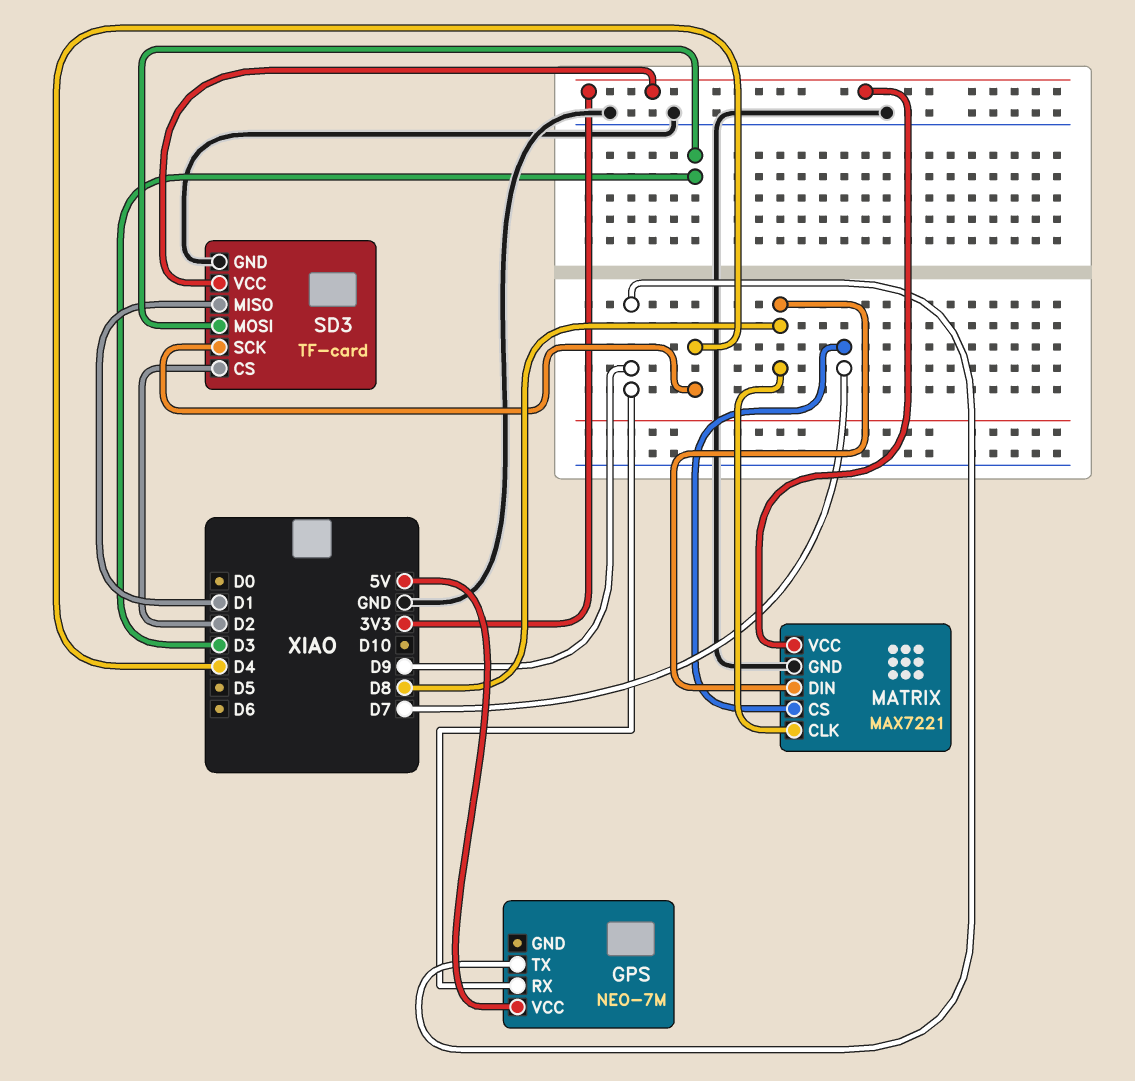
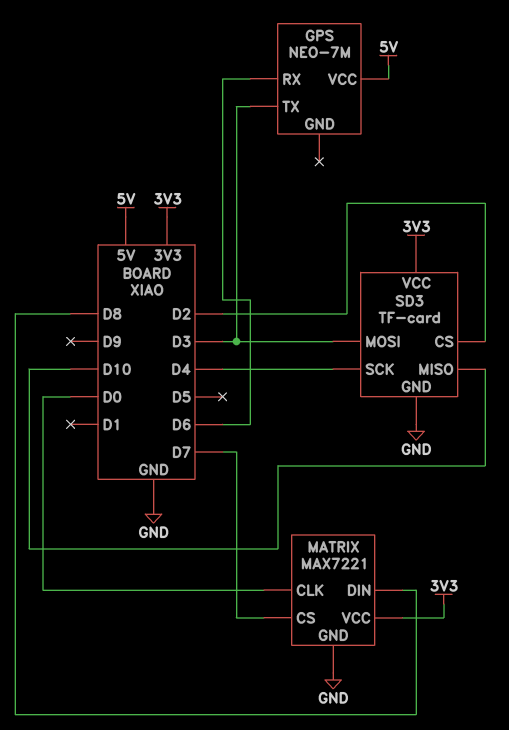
GPS pin RX: D9 -> D6
GPS pin TX: D9 -> D3
MATRIX pin CLK: D8 -> D0
SD3 pin MISO: D1 -> D10

